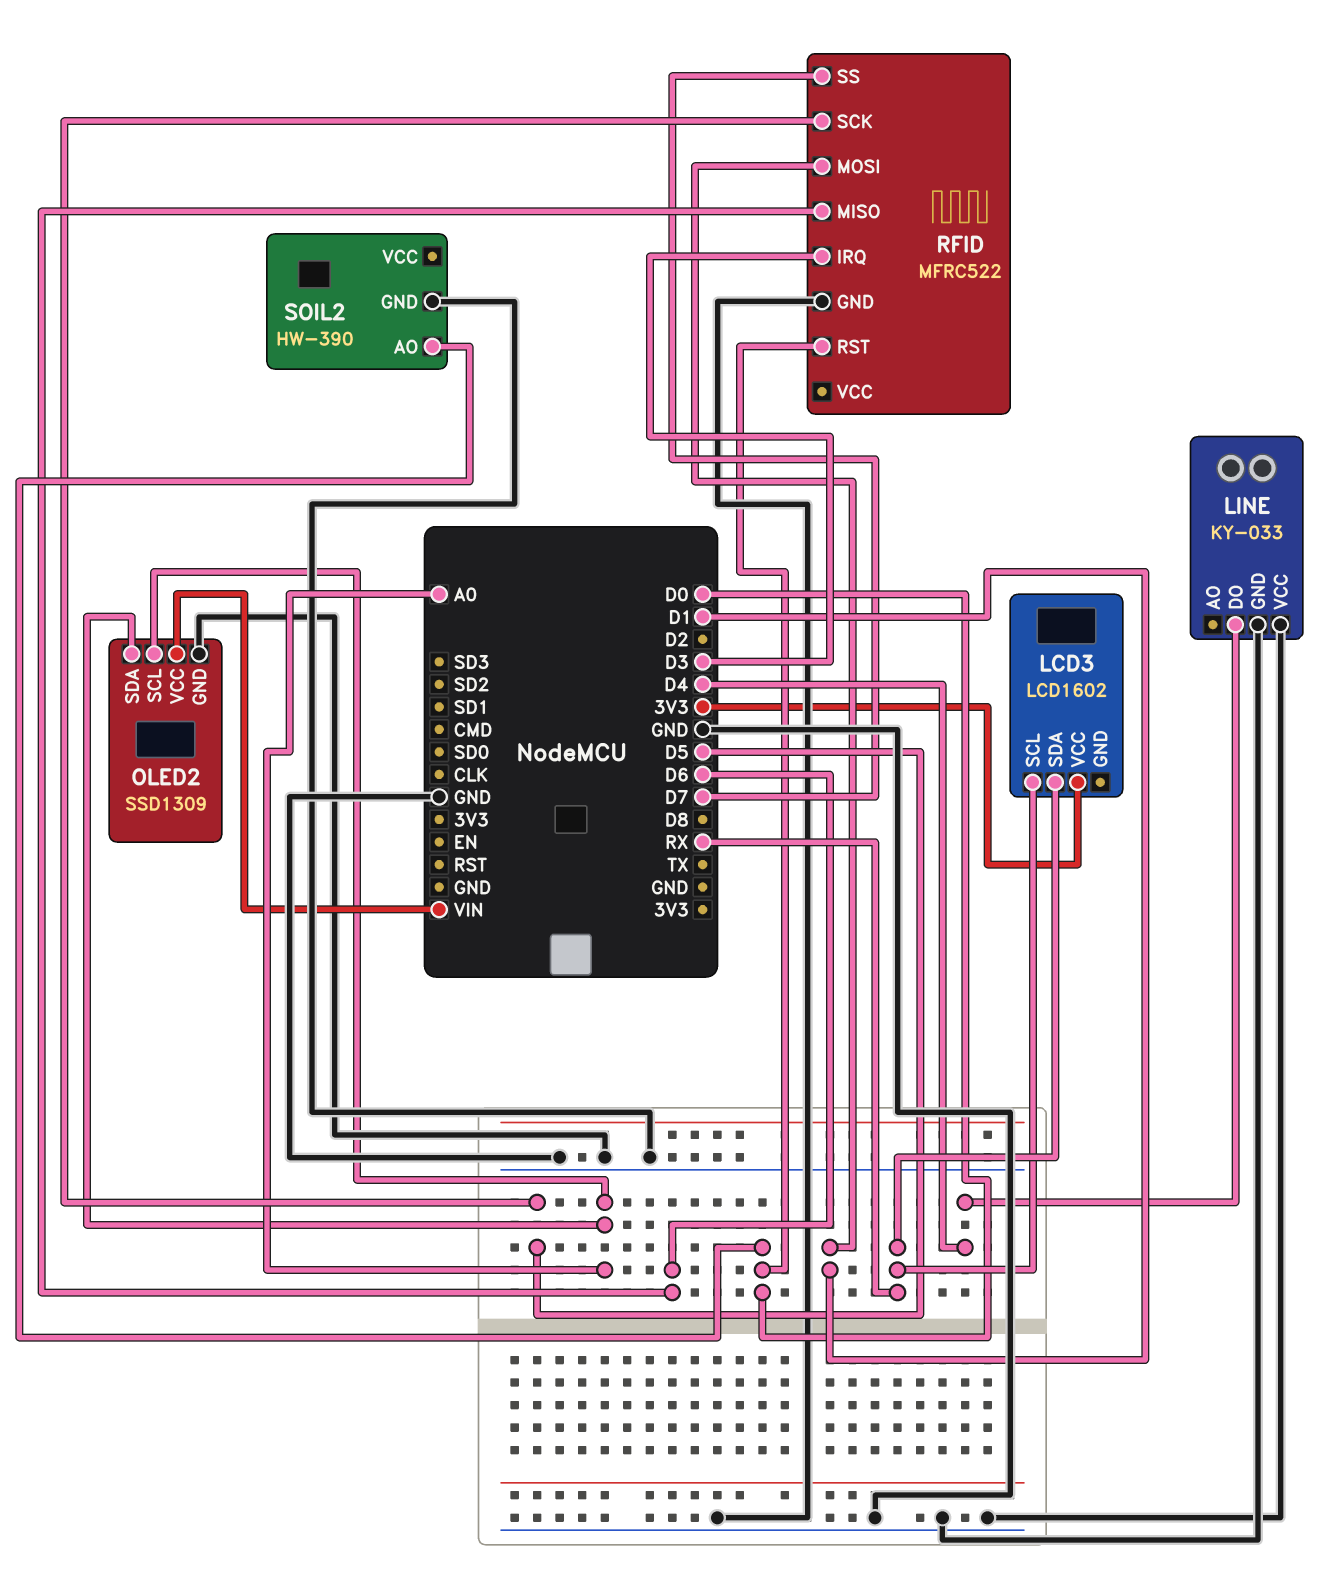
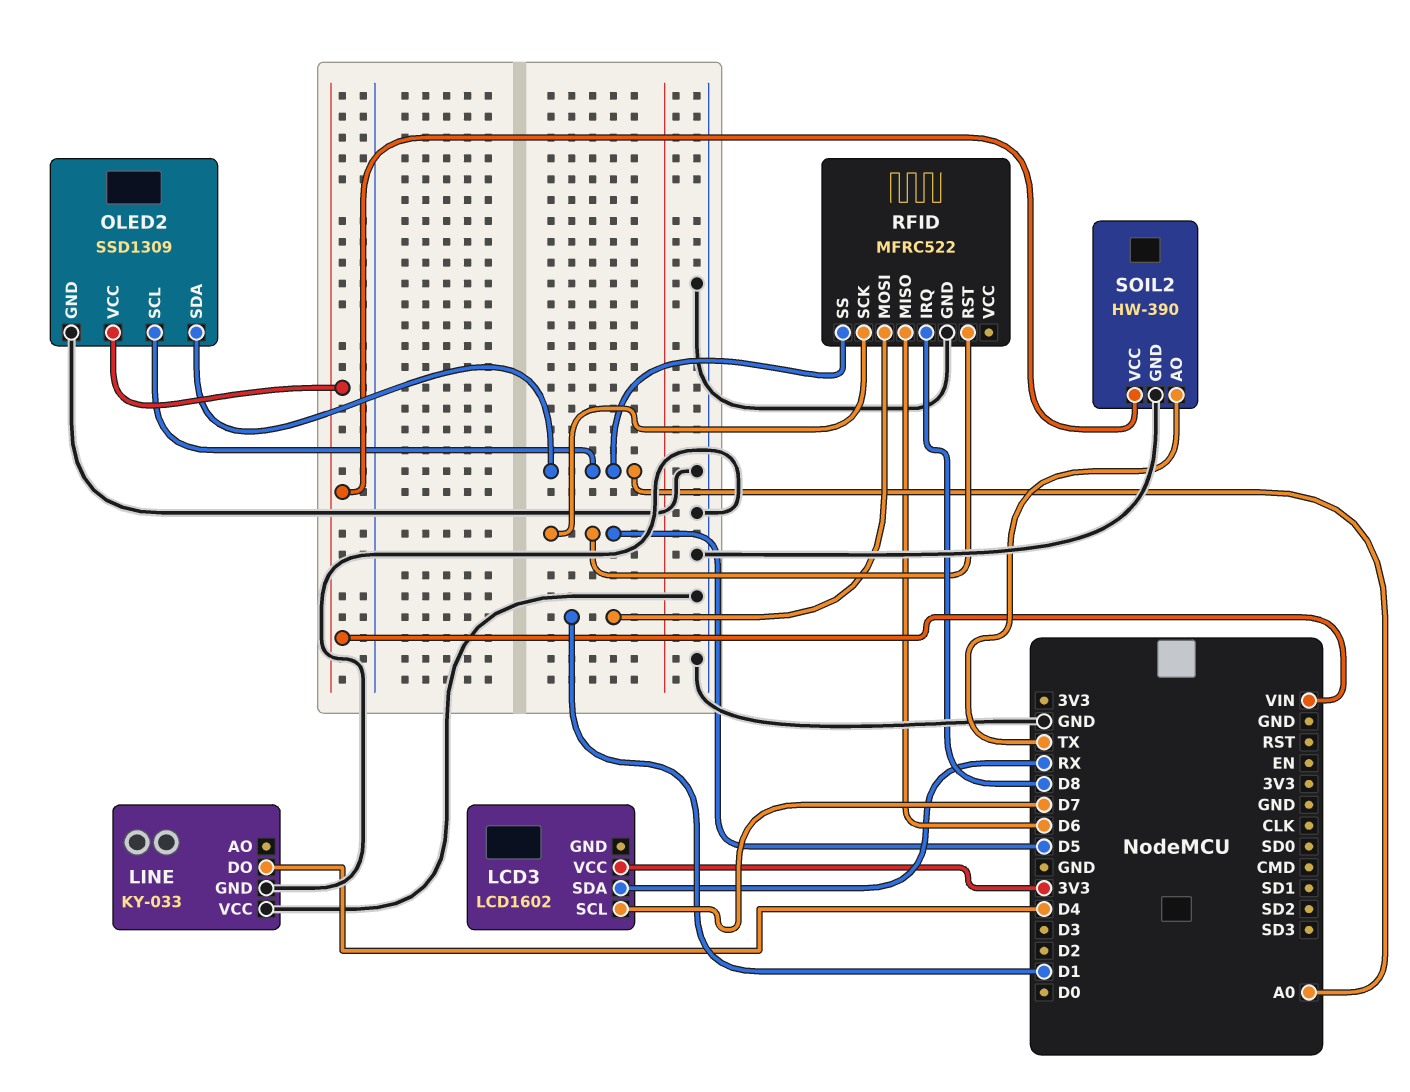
LCD3 pin SCL: RX -> D7
RFID pin IRQ: D3 -> D8
RFID pin RST: D0 -> D5
RFID pin SS: D7 -> A0
SOIL2 pin AO: D0 -> TX
SOIL2 pin VCC: none -> VIN

